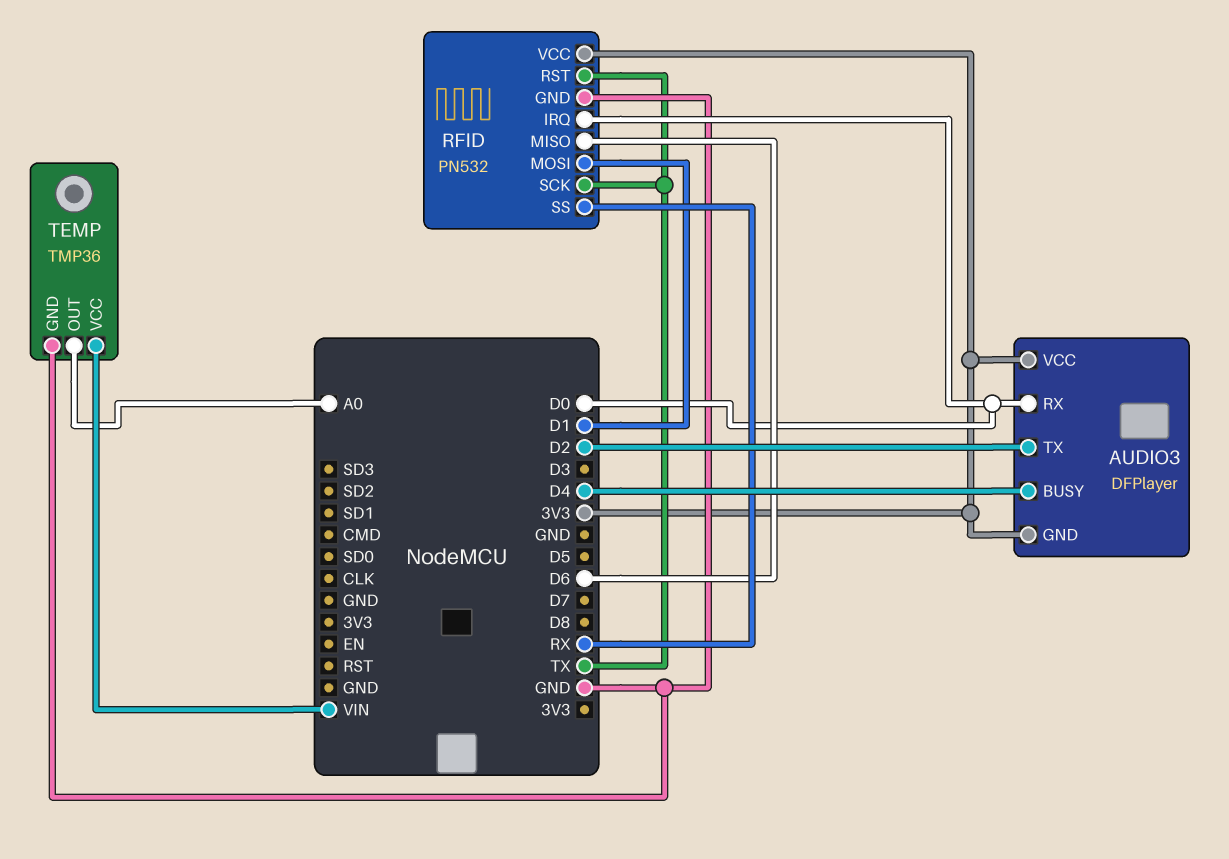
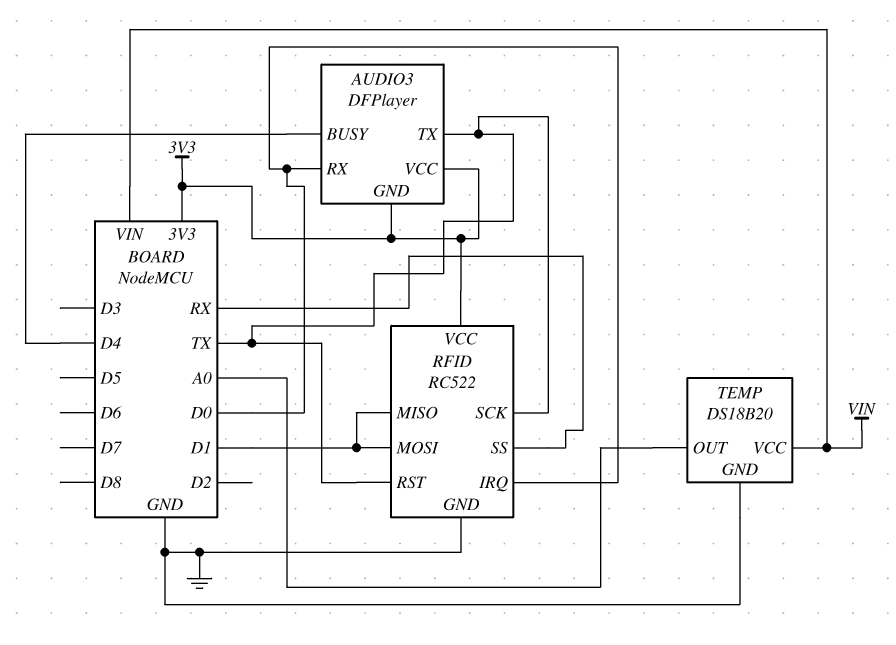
AUDIO3 pin TX: D2 -> TX
RFID: PN532 -> RC522
RFID pin MISO: D6 -> D1
TEMP: TMP36 -> DS18B20

